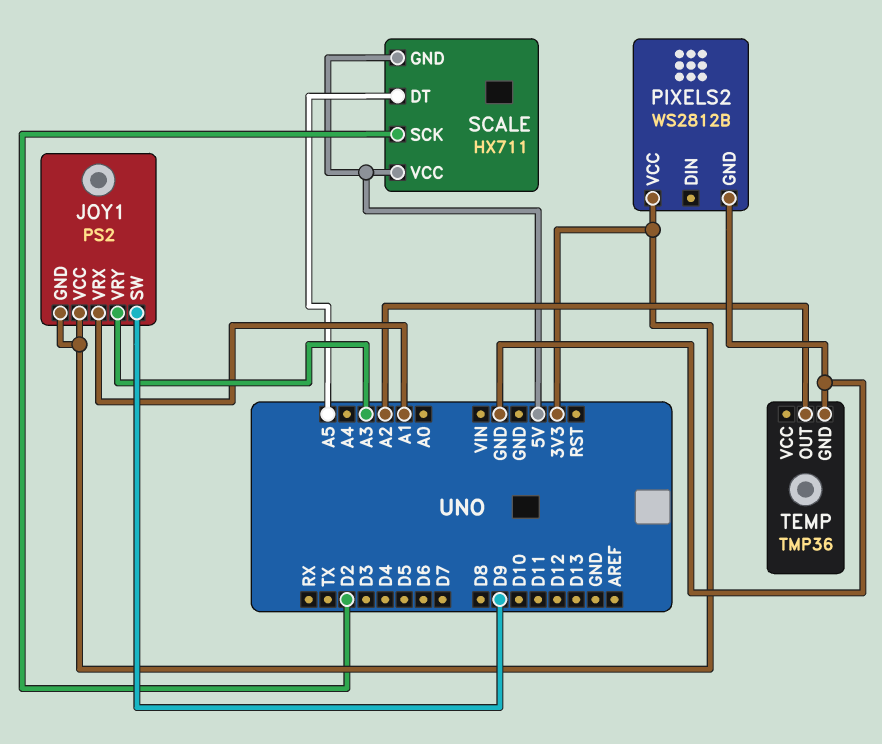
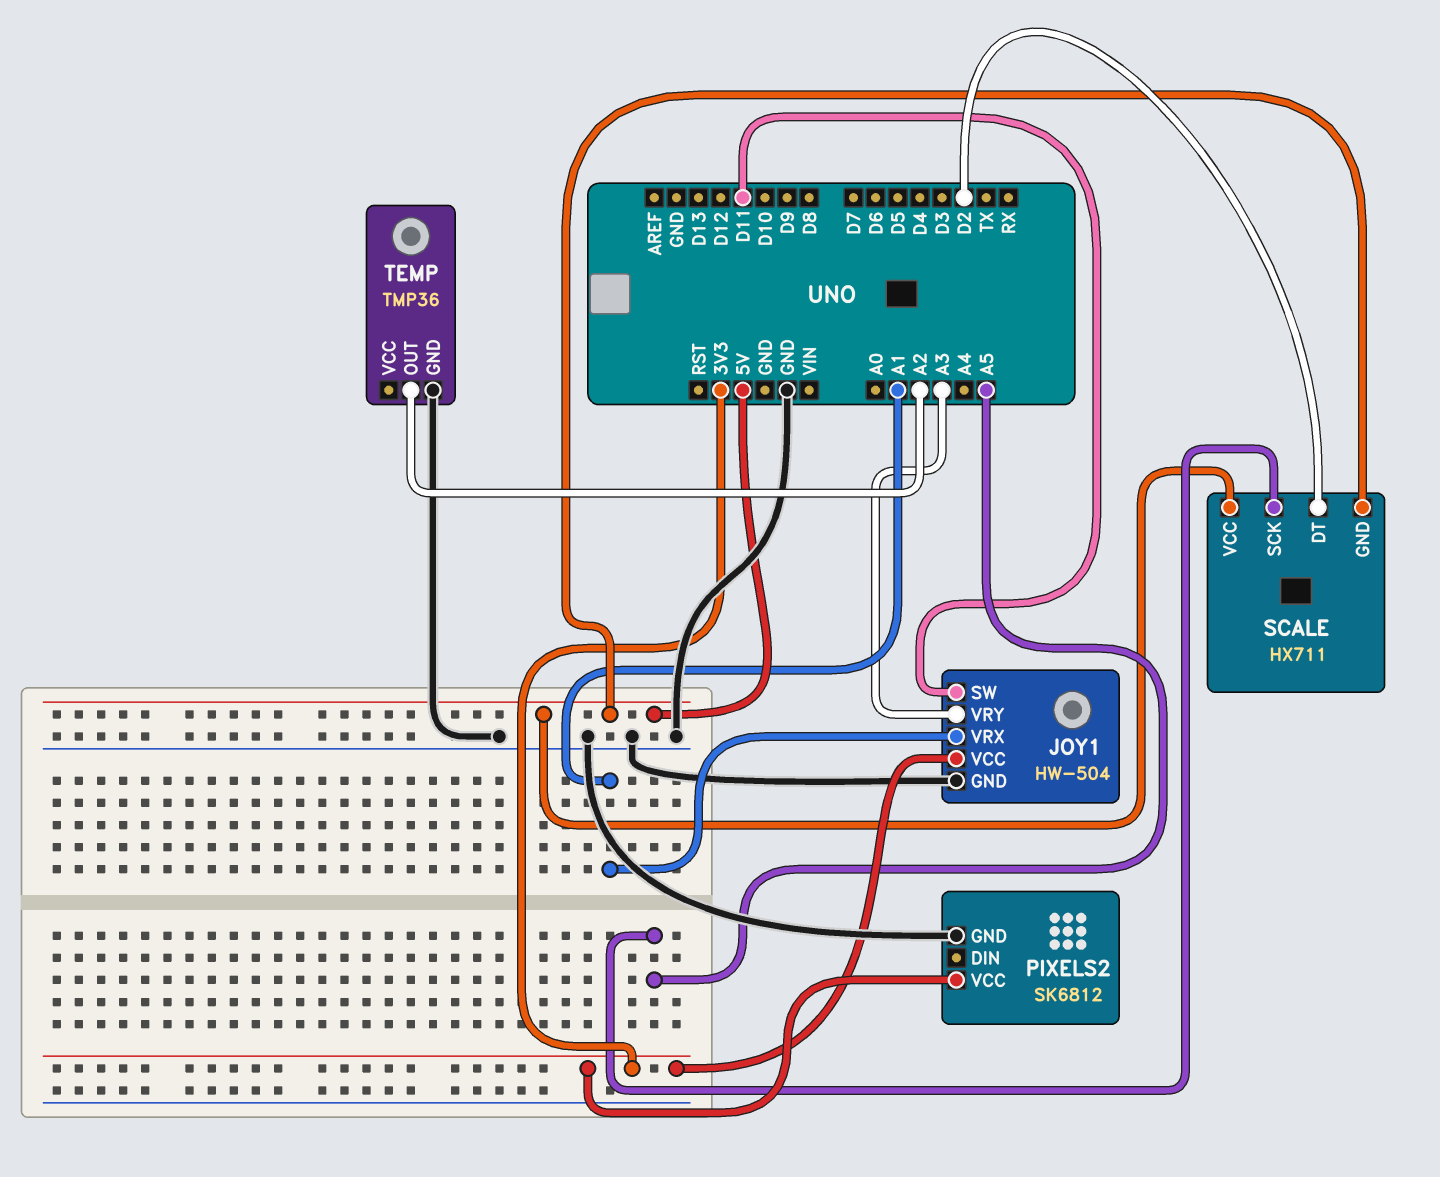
JOY1: PS2 -> HW-504
JOY1 pin GND: 3V3 -> GND
JOY1 pin SW: D9 -> D11
PIXELS2: WS2812B -> SK6812
SCALE pin DT: A5 -> D2
SCALE pin SCK: D2 -> A5

